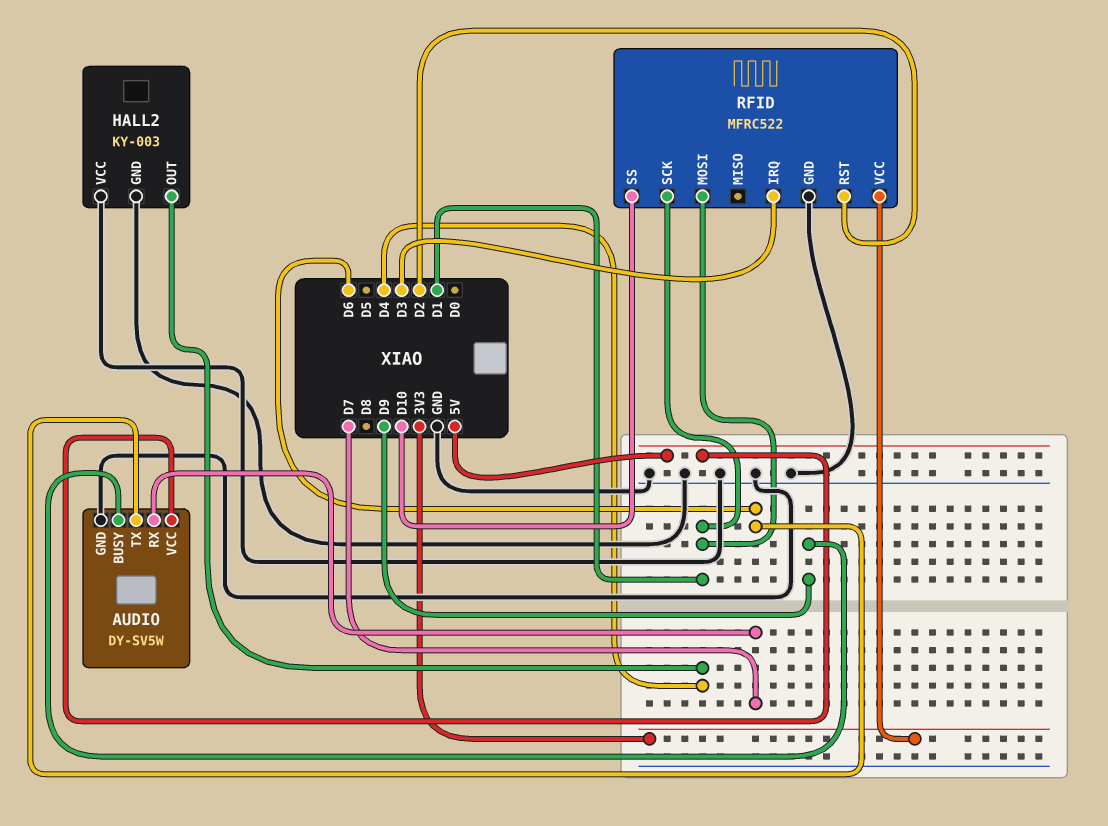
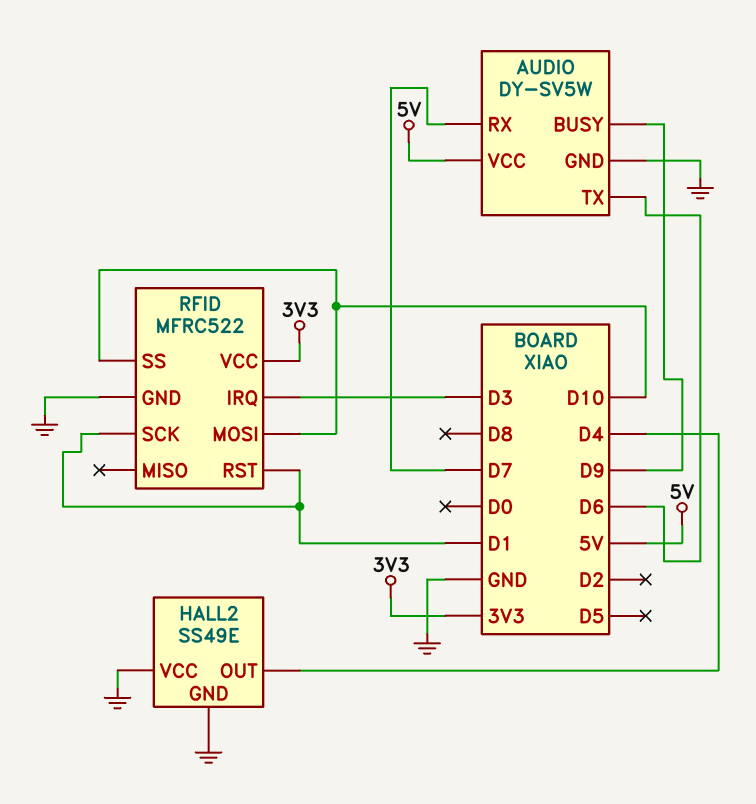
HALL2: KY-003 -> SS49E
RFID pin MOSI: D1 -> D10
RFID pin RST: D2 -> D1

